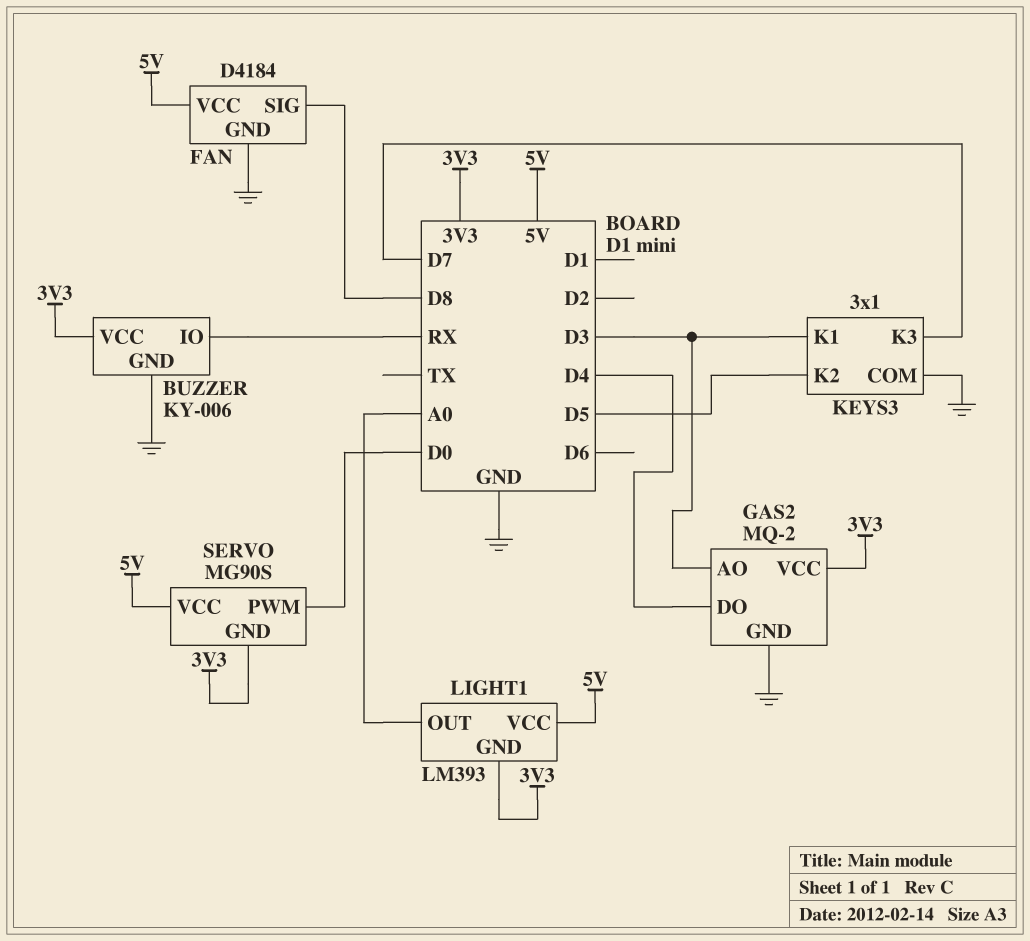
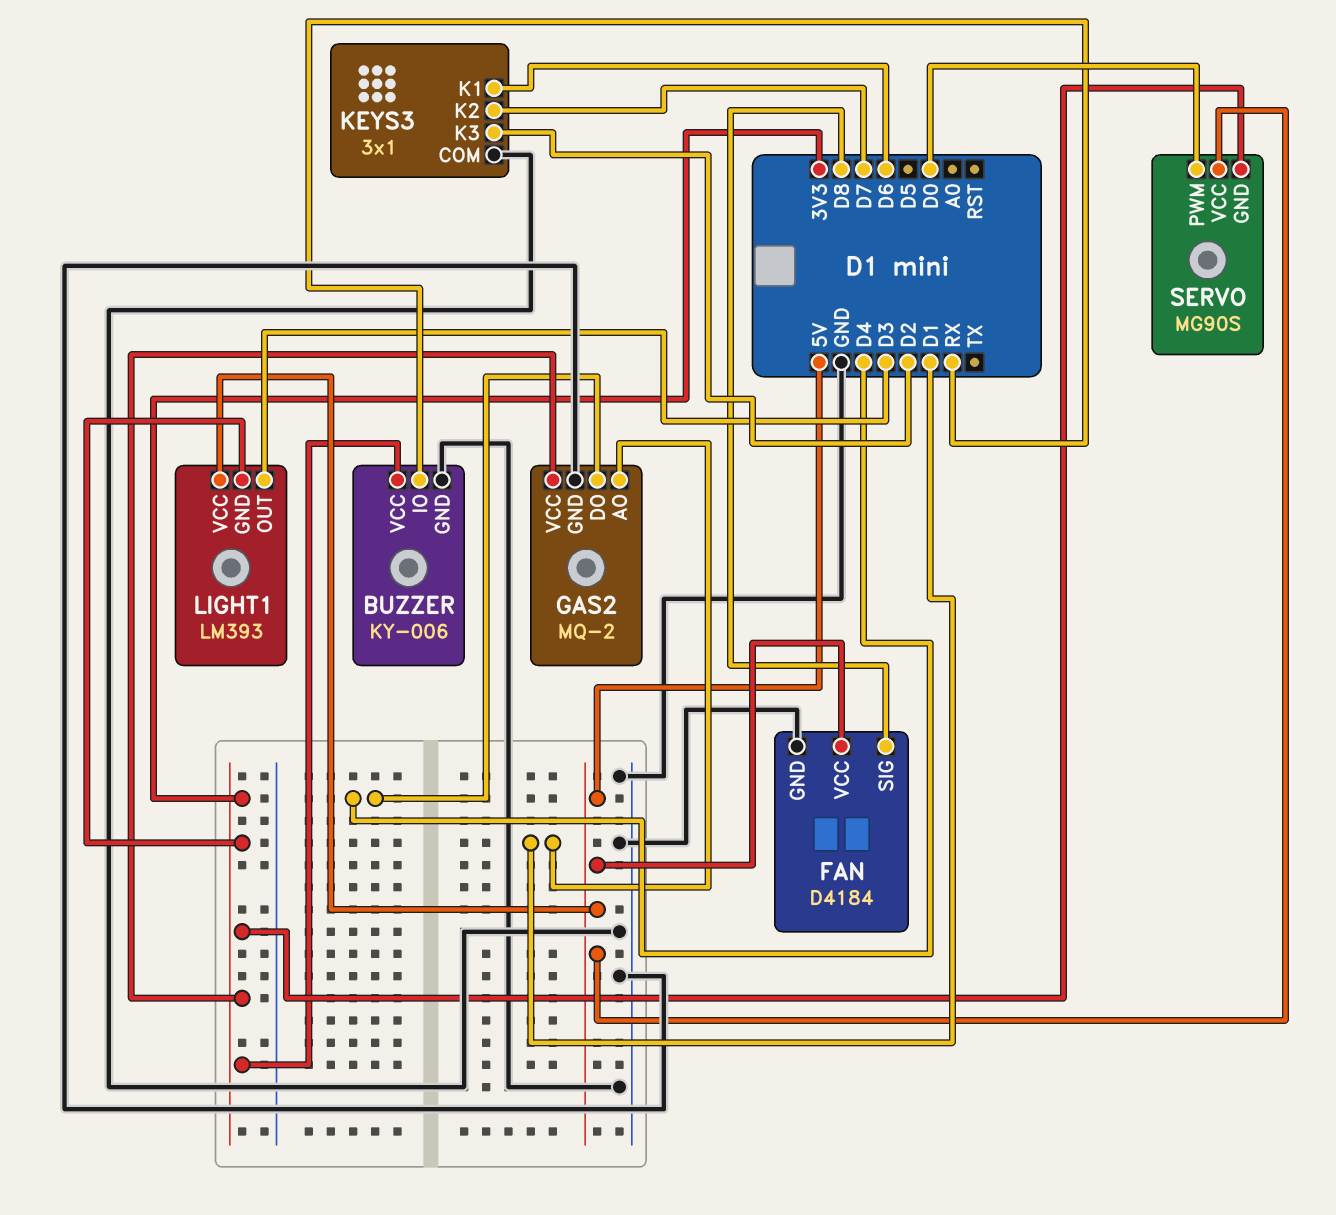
GAS2 pin AO: D3 -> D1
KEYS3 pin K1: D3 -> D6
KEYS3 pin K2: D5 -> D7
KEYS3 pin K3: D7 -> D2
LIGHT1 pin OUT: A0 -> D3

